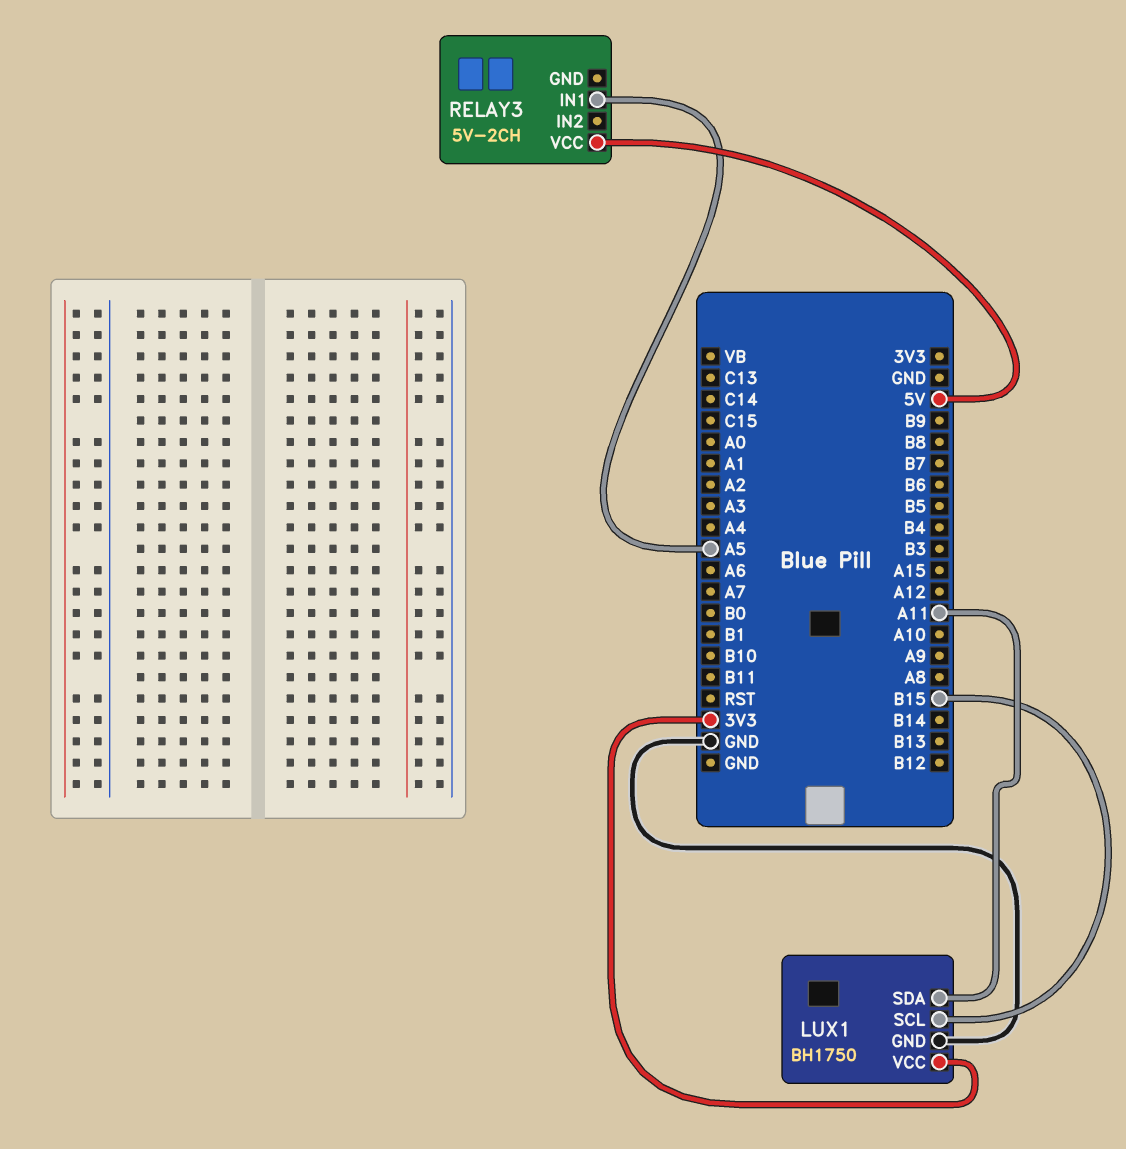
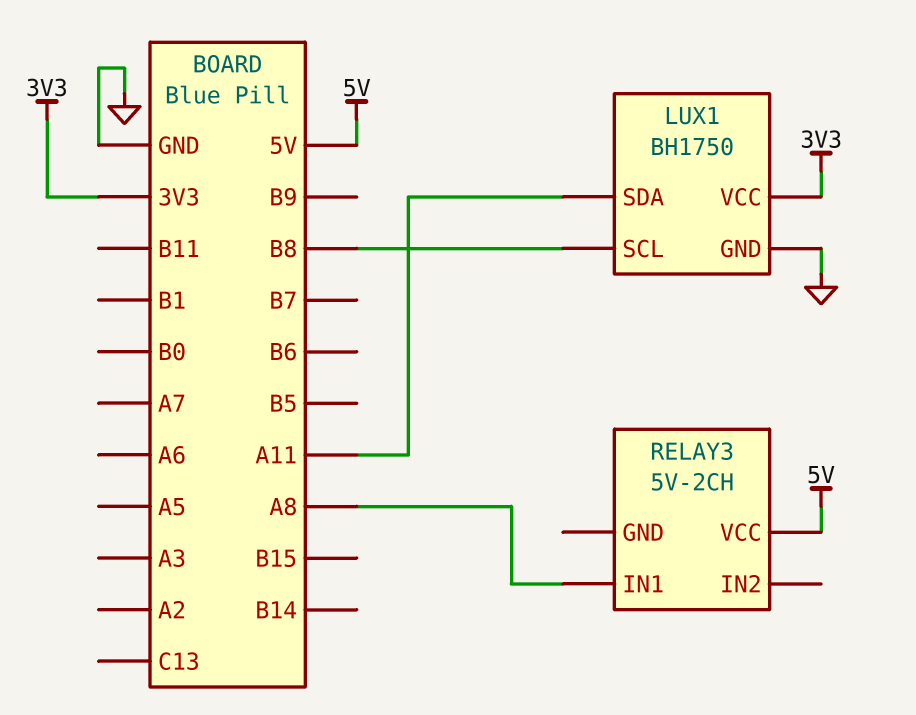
LUX1 pin SCL: B15 -> B8
RELAY3 pin IN1: A5 -> A8

